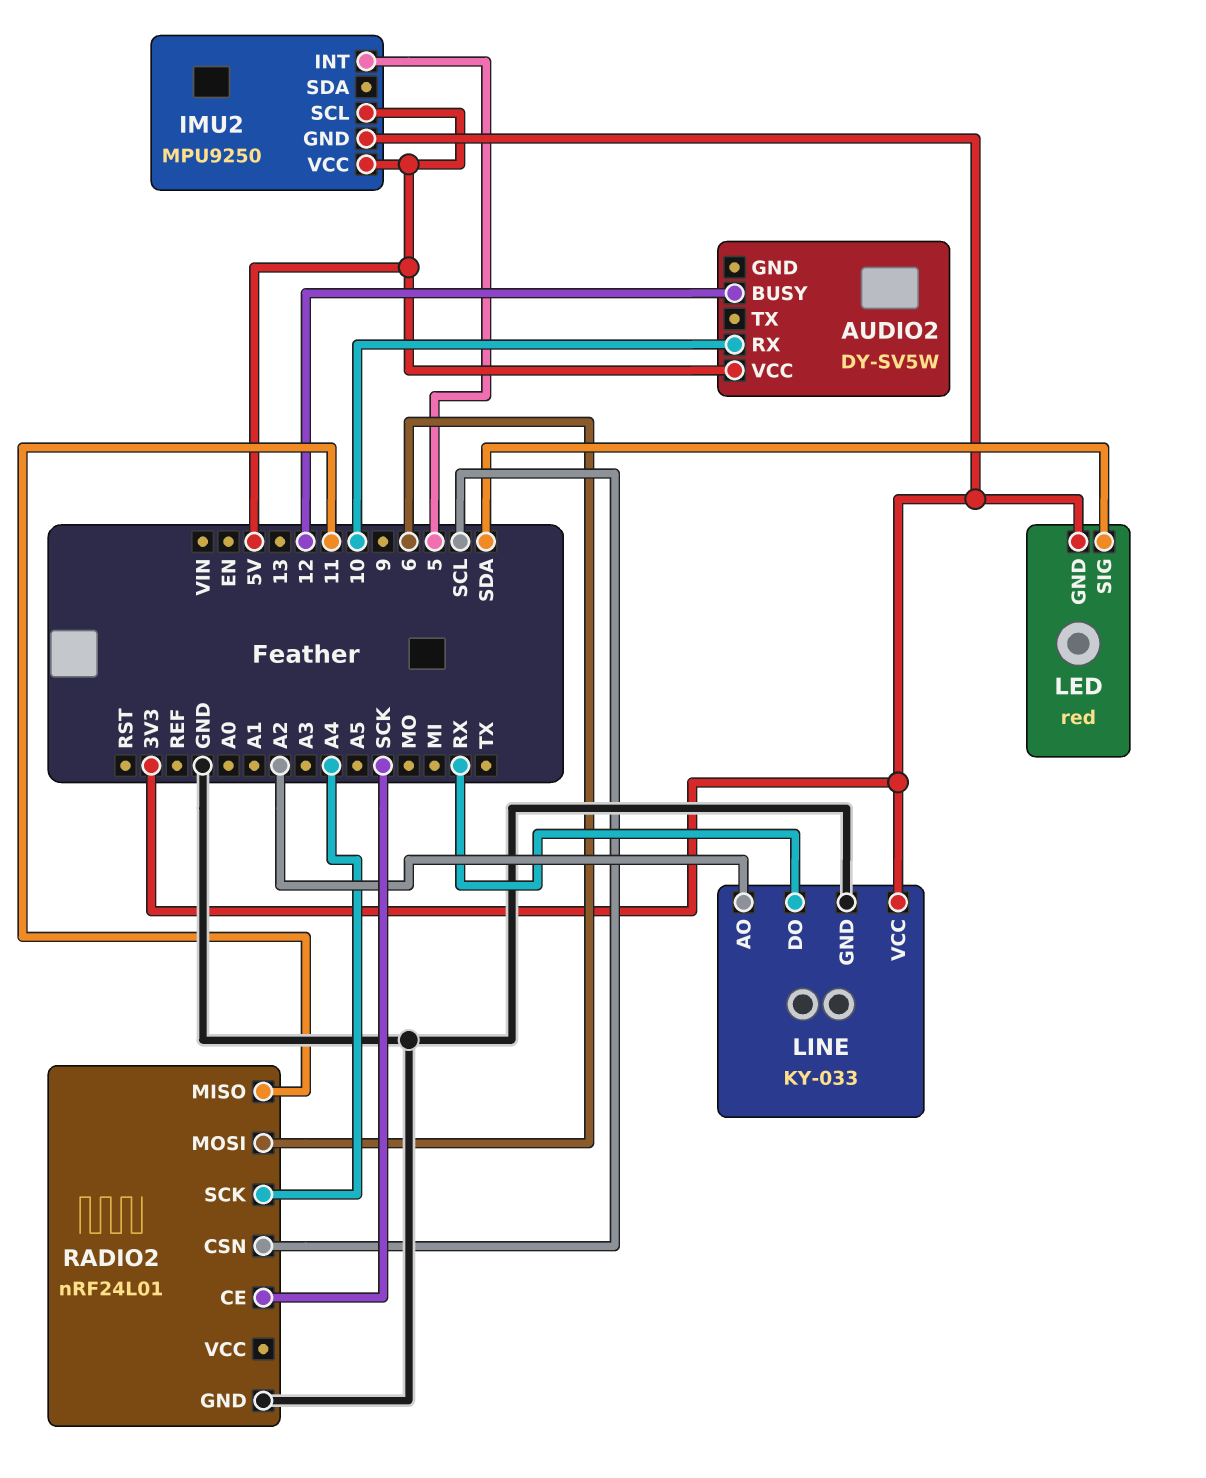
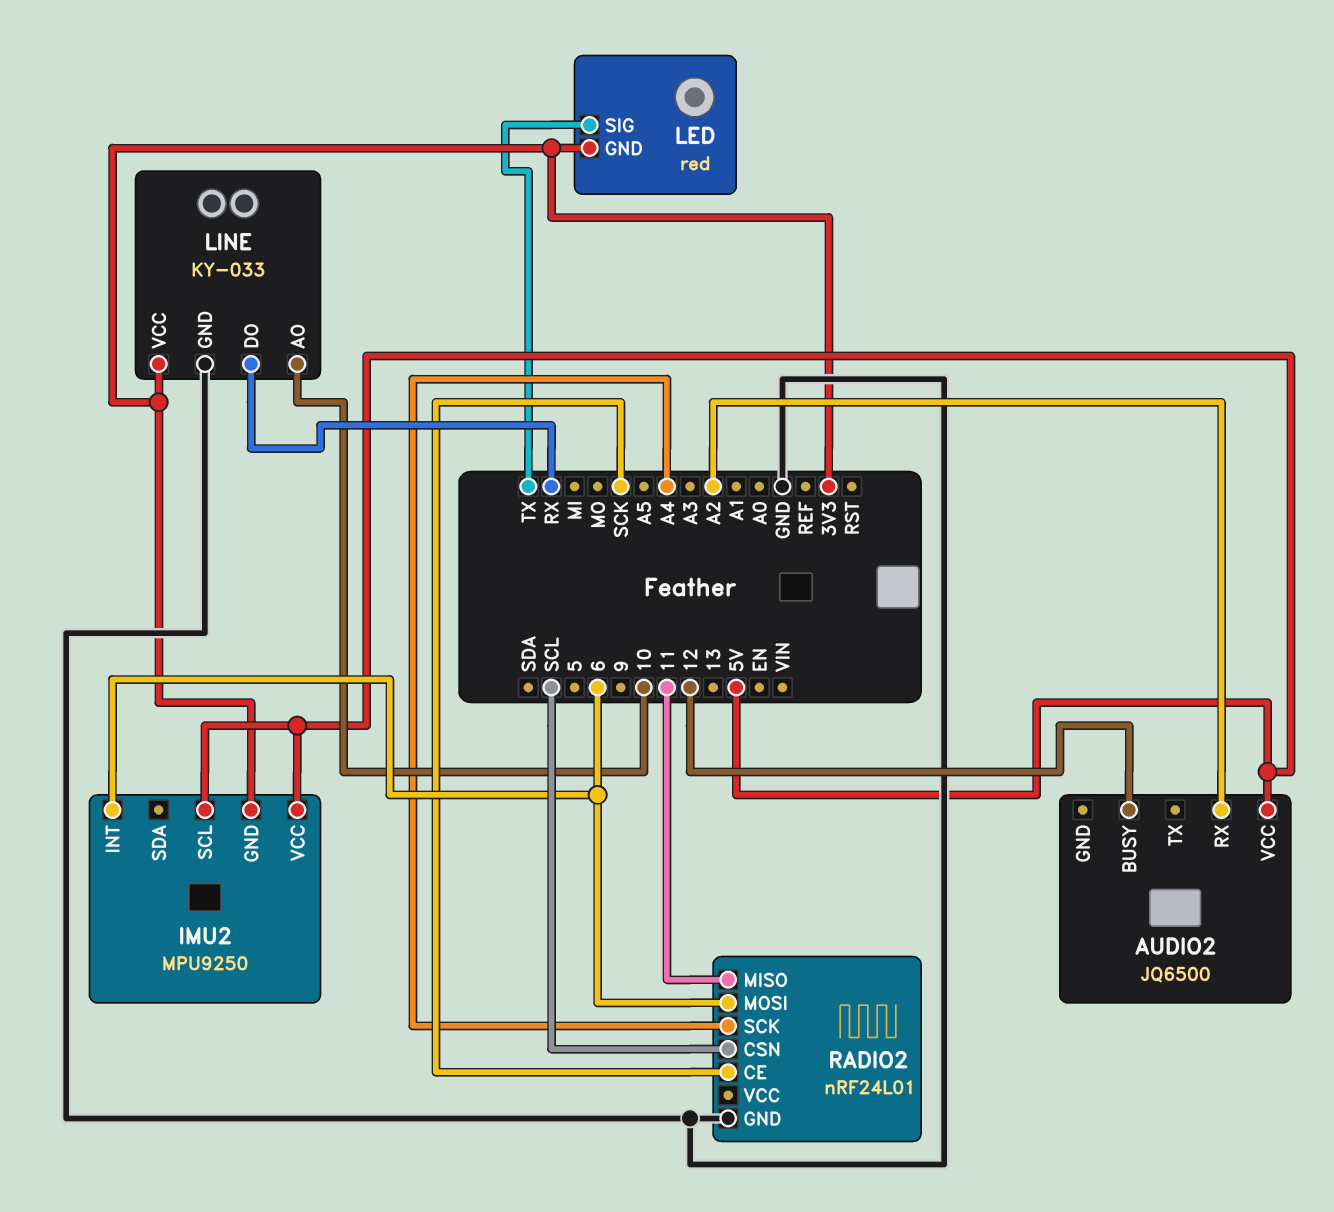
AUDIO2: DY-SV5W -> JQ6500
AUDIO2 pin RX: 10 -> A2
IMU2 pin INT: 5 -> 6
LED pin SIG: SDA -> TX
LINE pin AO: A2 -> 10

